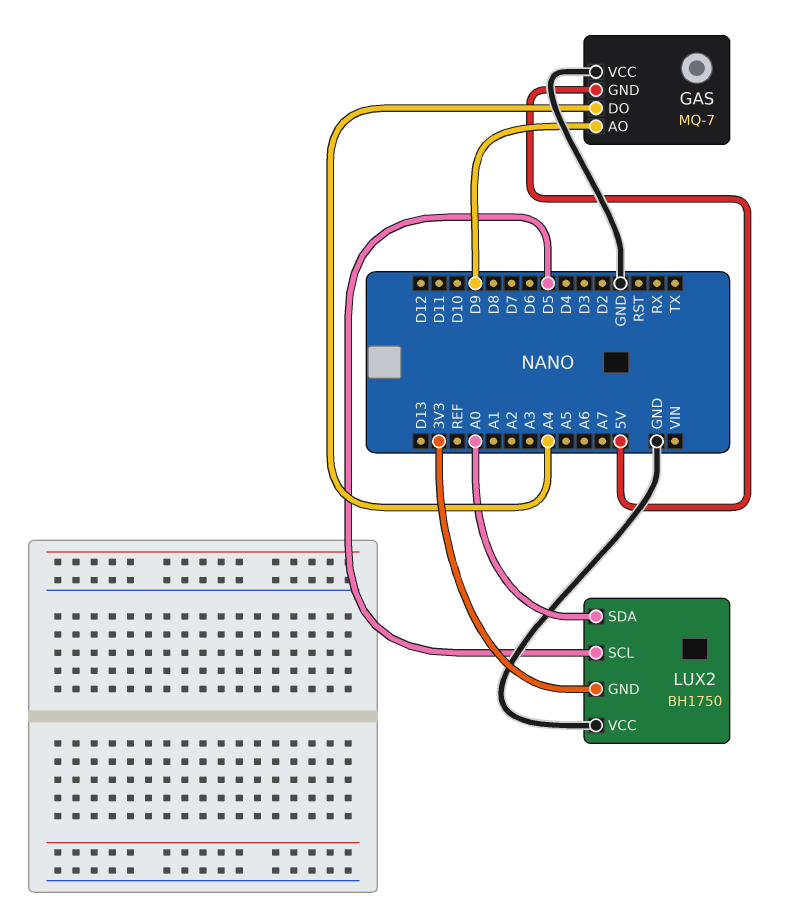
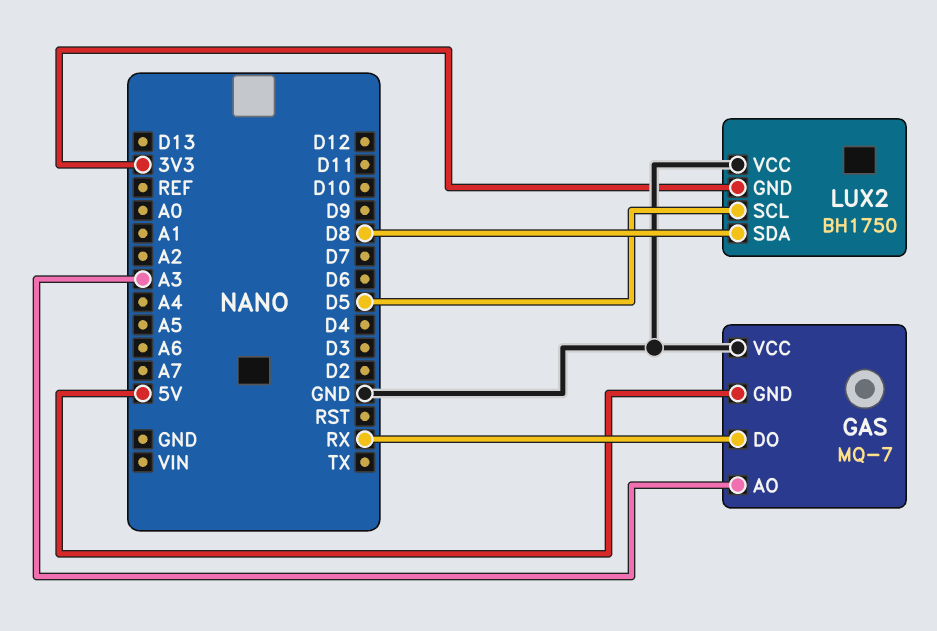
GAS pin AO: D9 -> A3
GAS pin DO: A4 -> RX
LUX2 pin SDA: A0 -> D8

